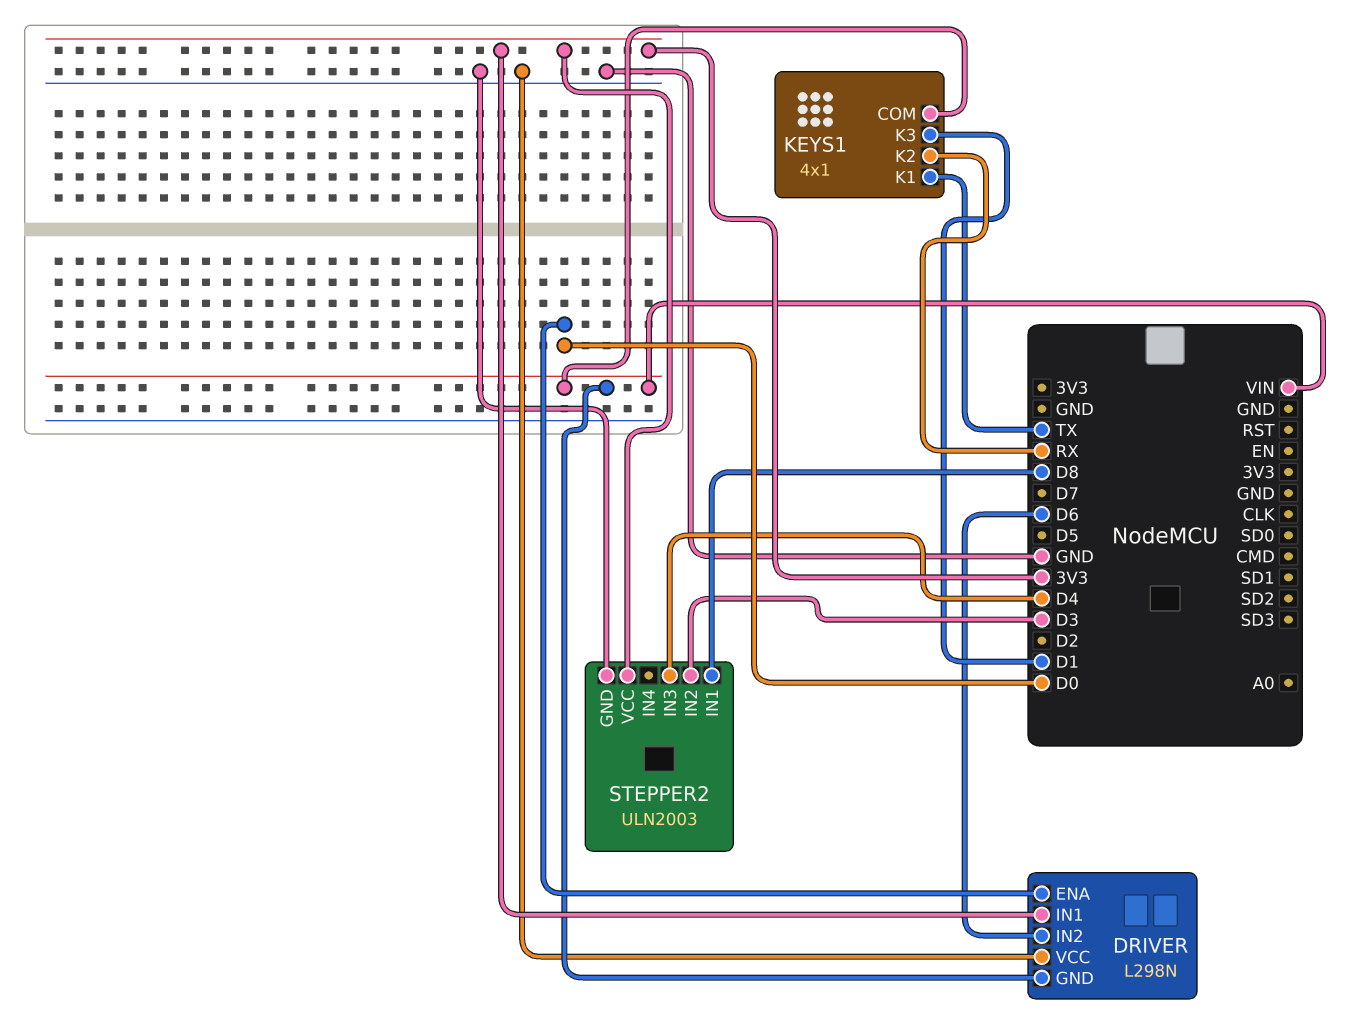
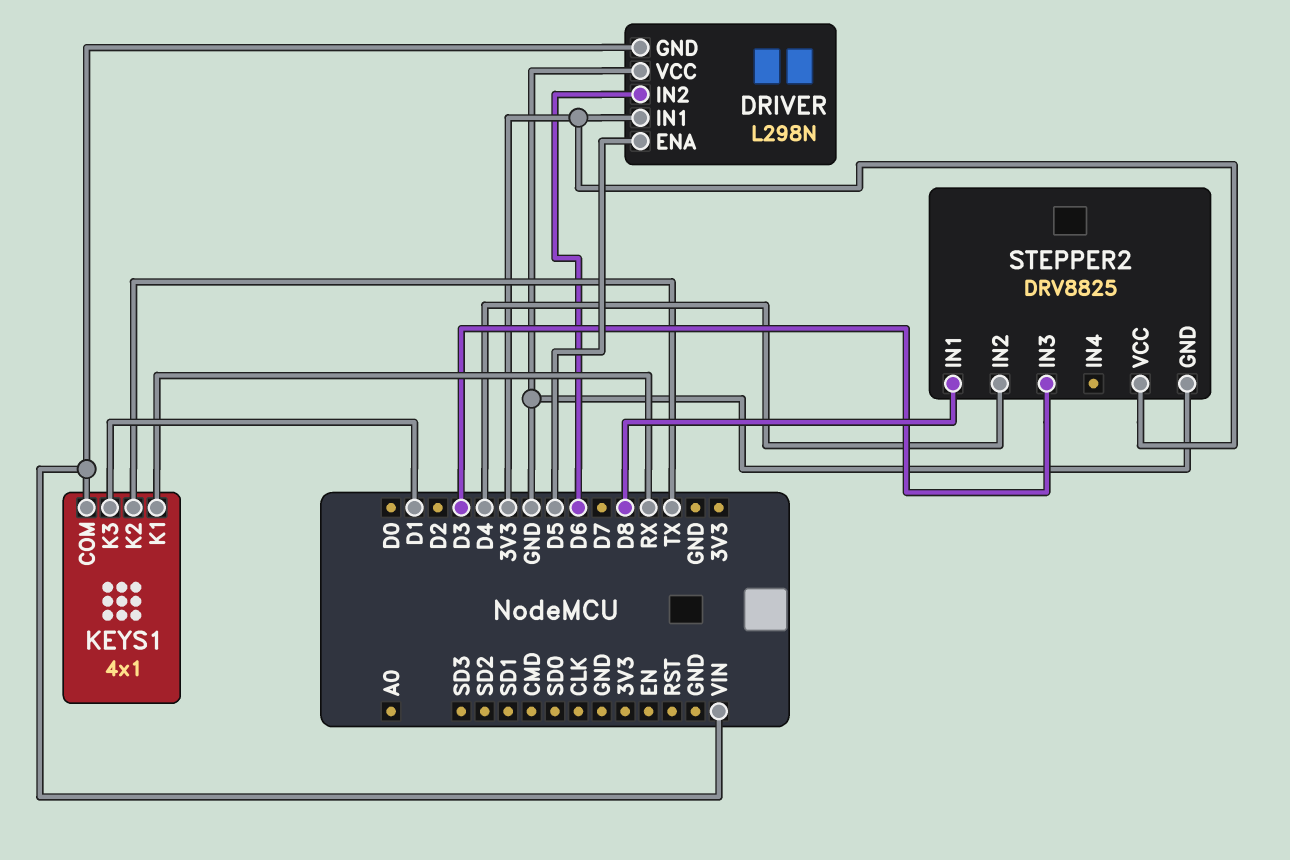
DRIVER pin ENA: D0 -> D5
KEYS1 pin K1: TX -> RX
KEYS1 pin K2: RX -> TX
STEPPER2: ULN2003 -> DRV8825
STEPPER2 pin IN2: D3 -> D4
STEPPER2 pin IN3: D4 -> D3

